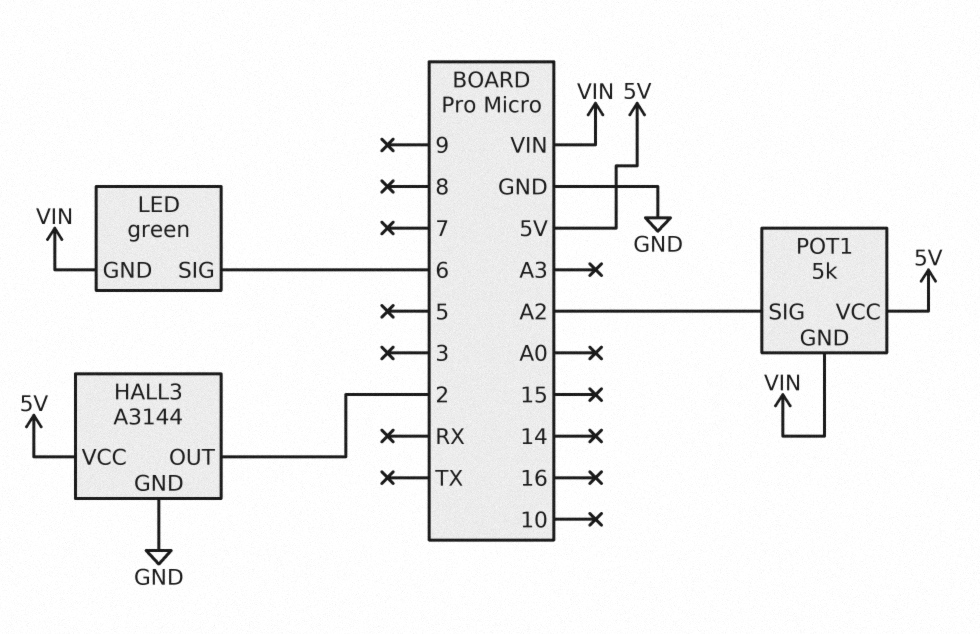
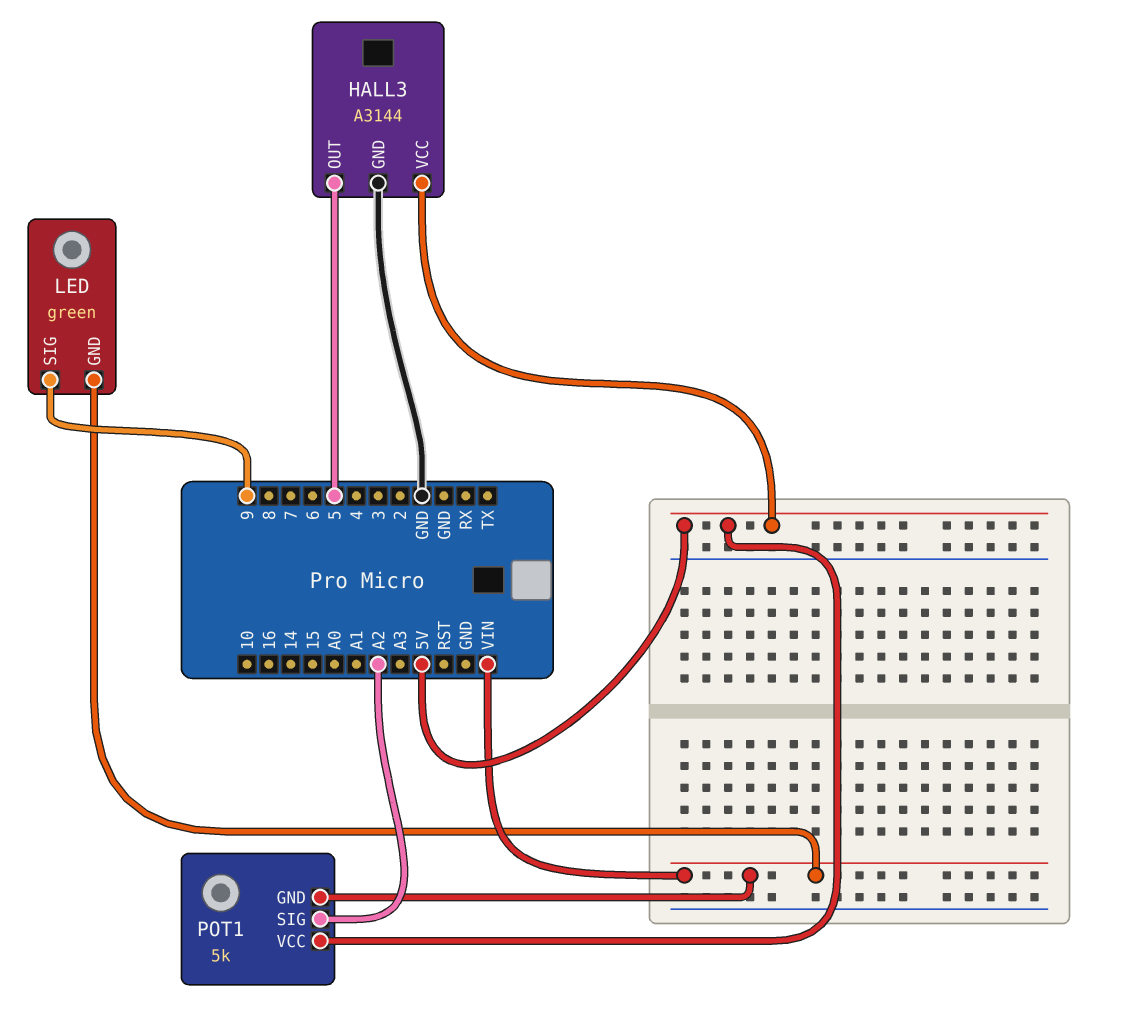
HALL3 pin OUT: 2 -> 5
LED pin SIG: 6 -> 9

